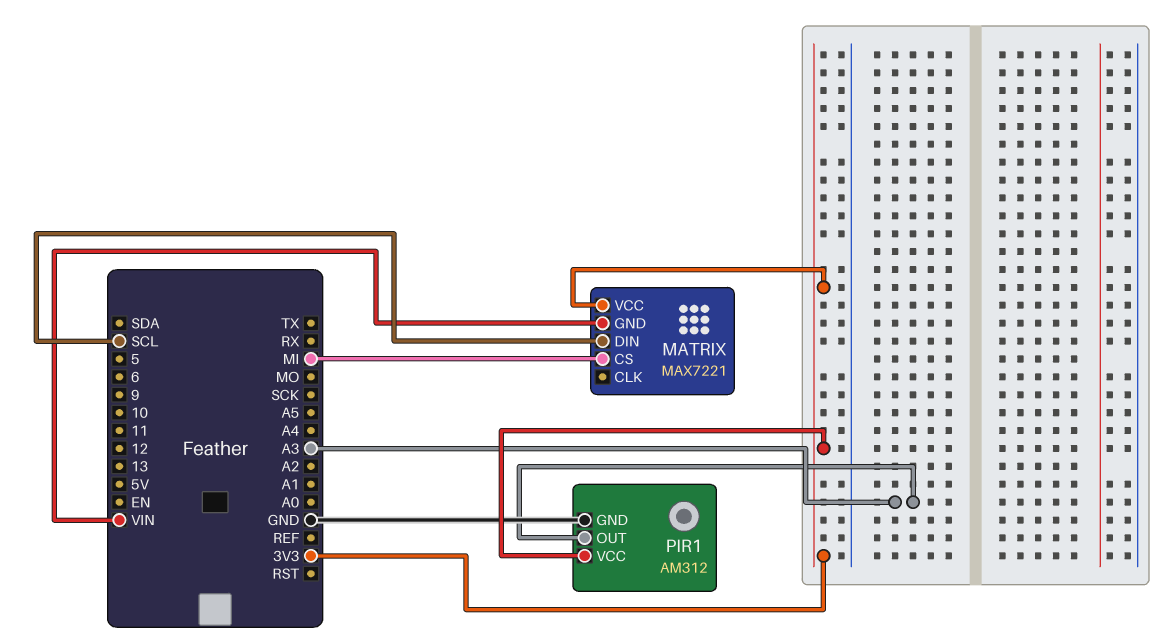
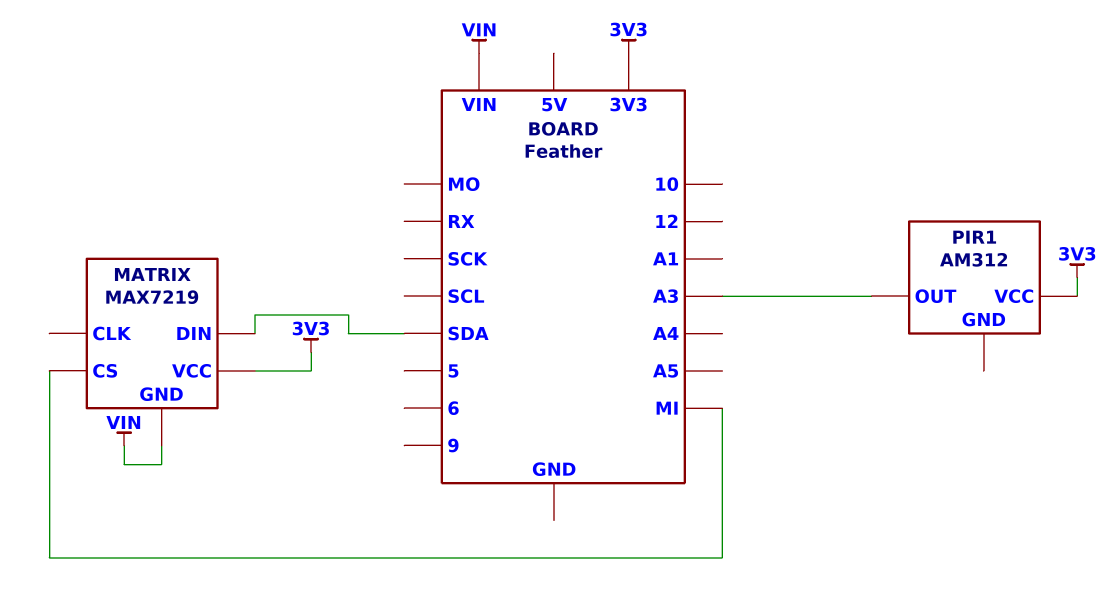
MATRIX: MAX7221 -> MAX7219
MATRIX pin DIN: SCL -> SDA
PIR1 pin GND: GND -> none

